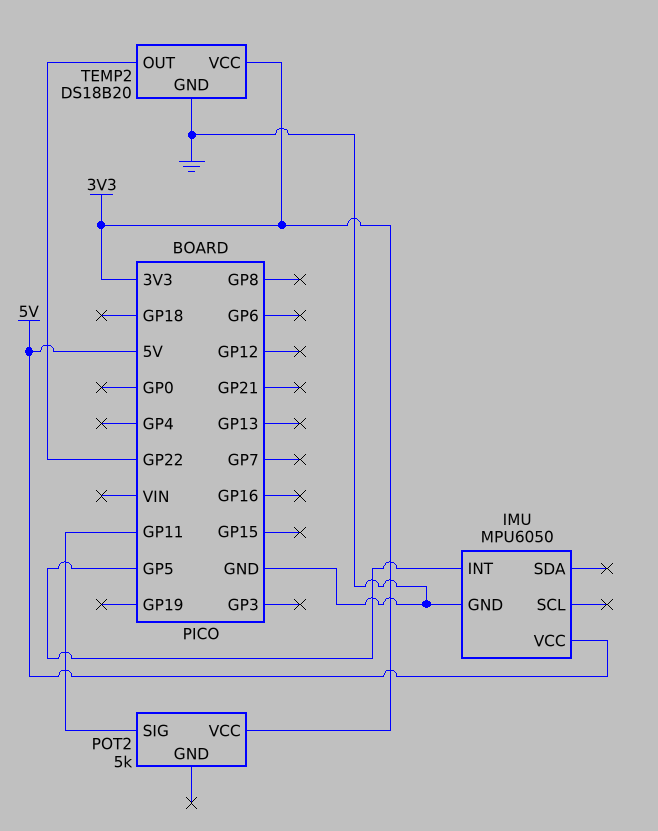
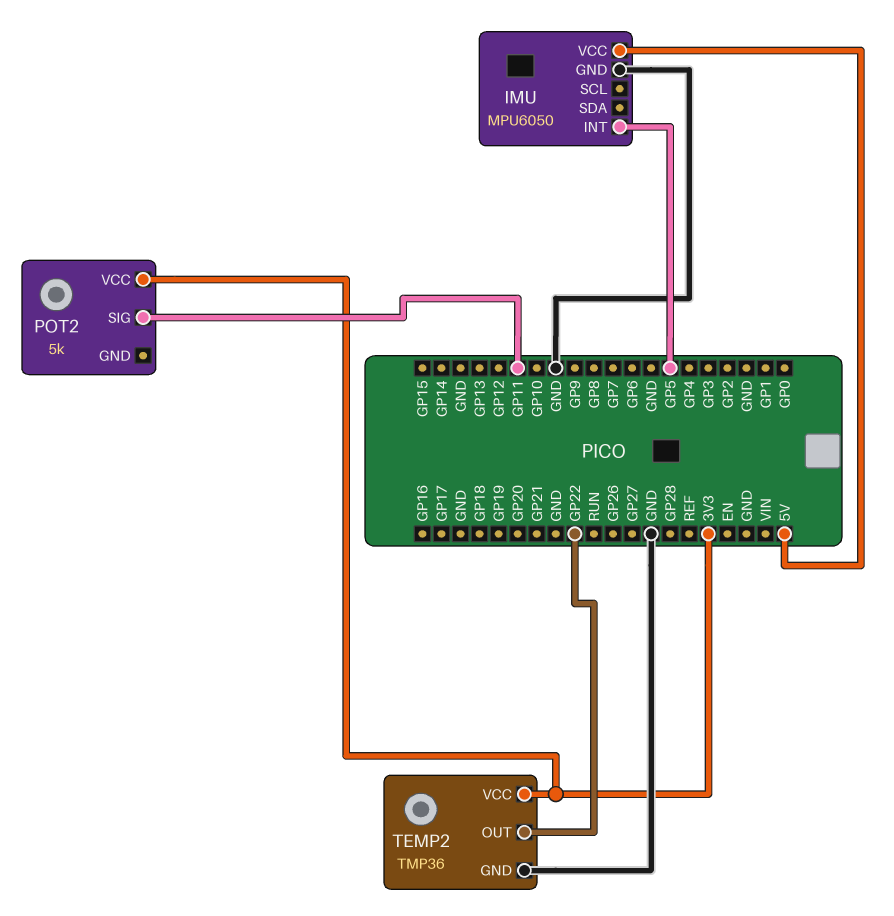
TEMP2: DS18B20 -> TMP36

